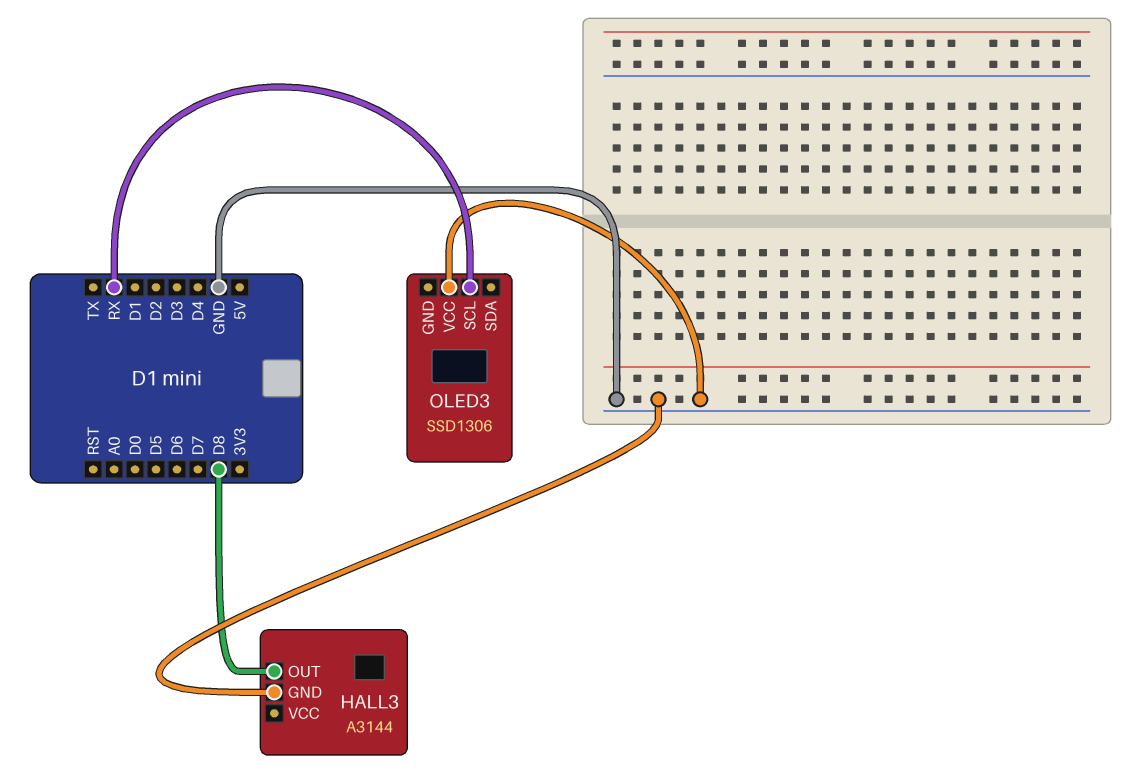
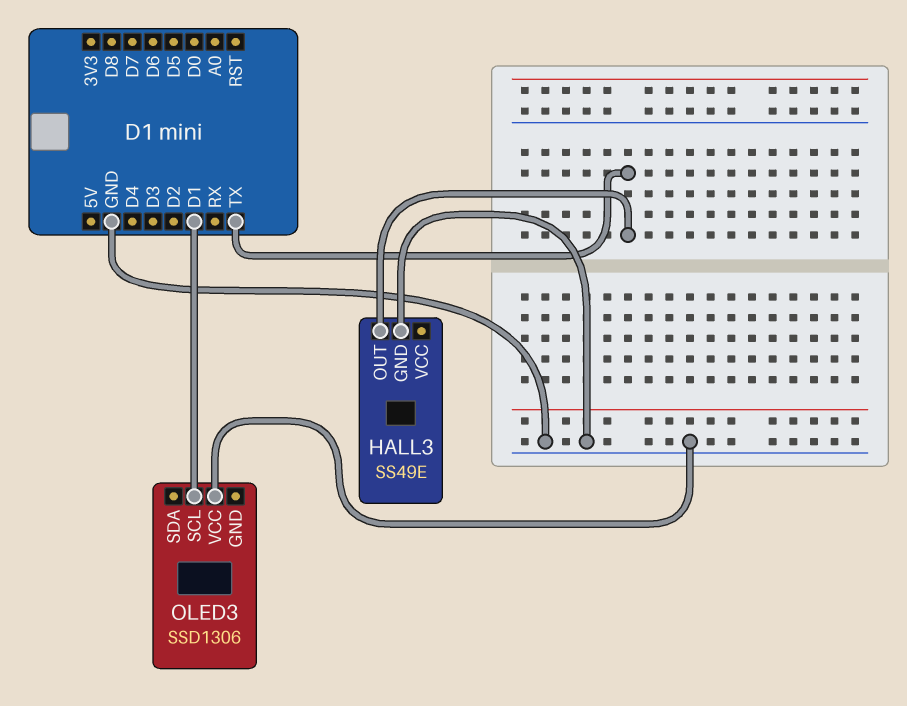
HALL3: A3144 -> SS49E
HALL3 pin OUT: D8 -> TX
OLED3 pin SCL: RX -> D1

